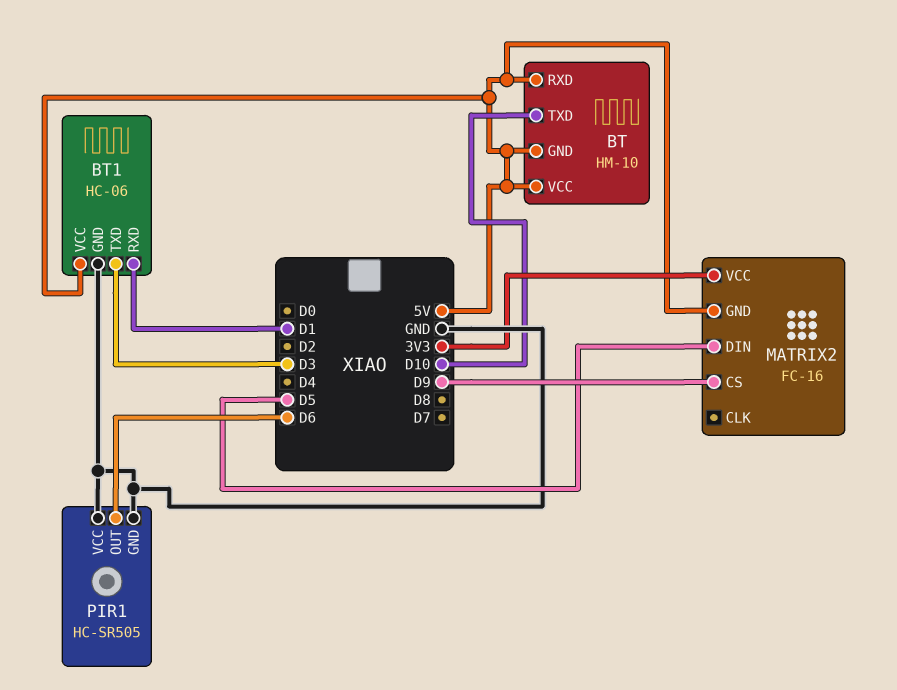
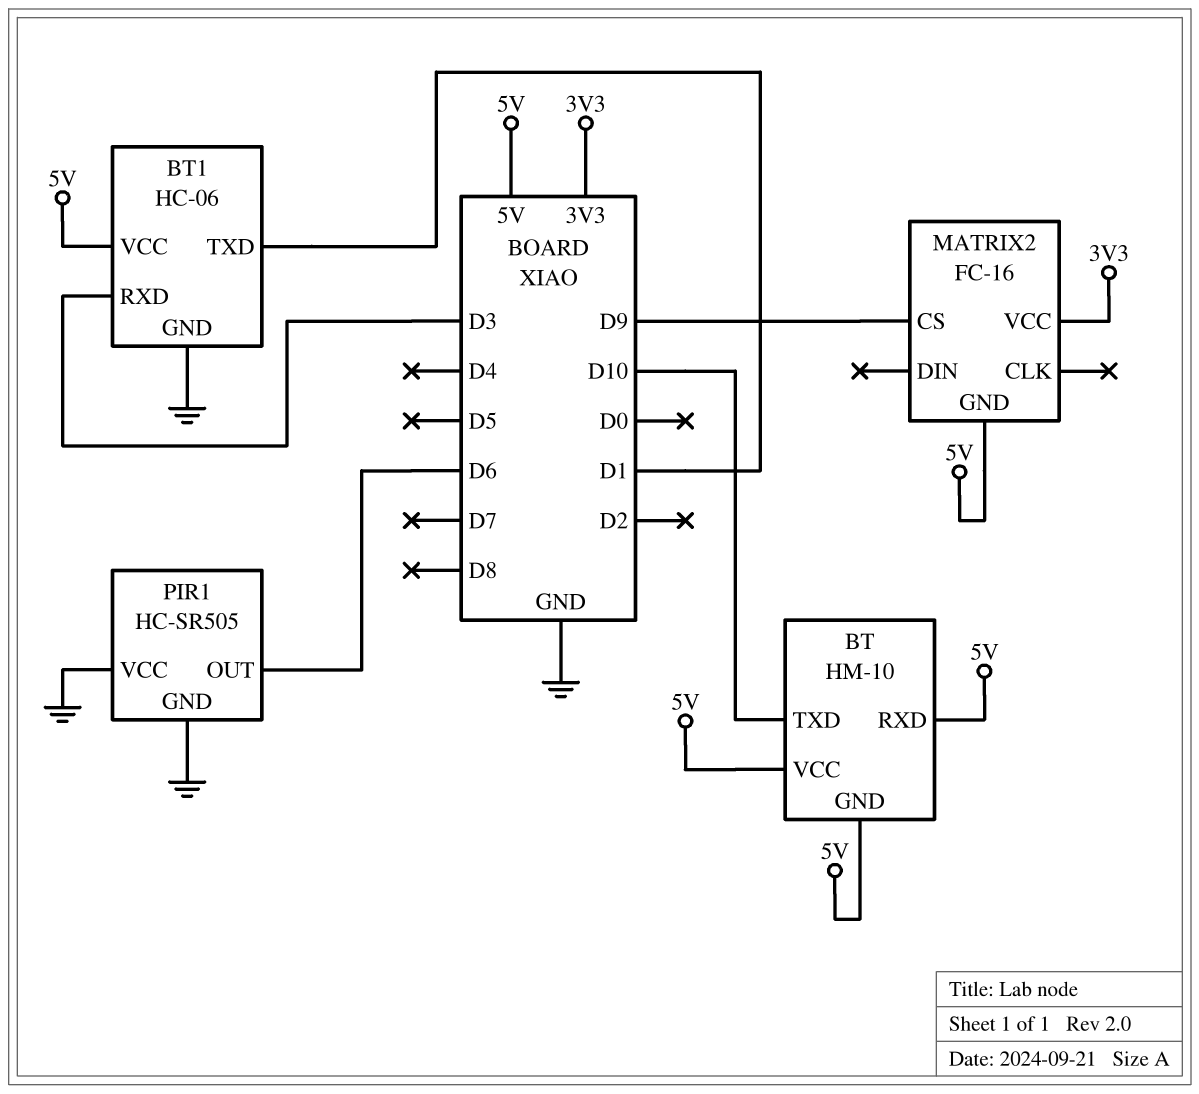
BT1 pin RXD: D1 -> D3
BT1 pin TXD: D3 -> D1
MATRIX2 pin DIN: D5 -> none

